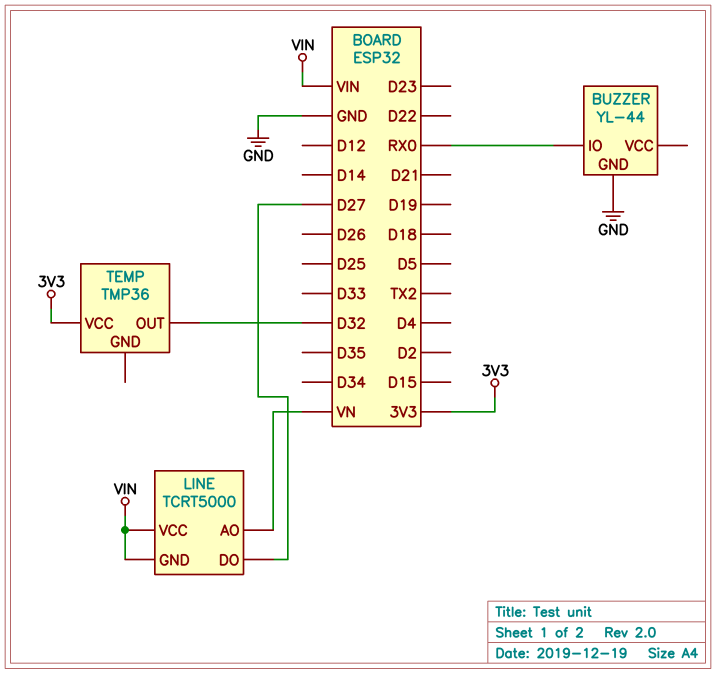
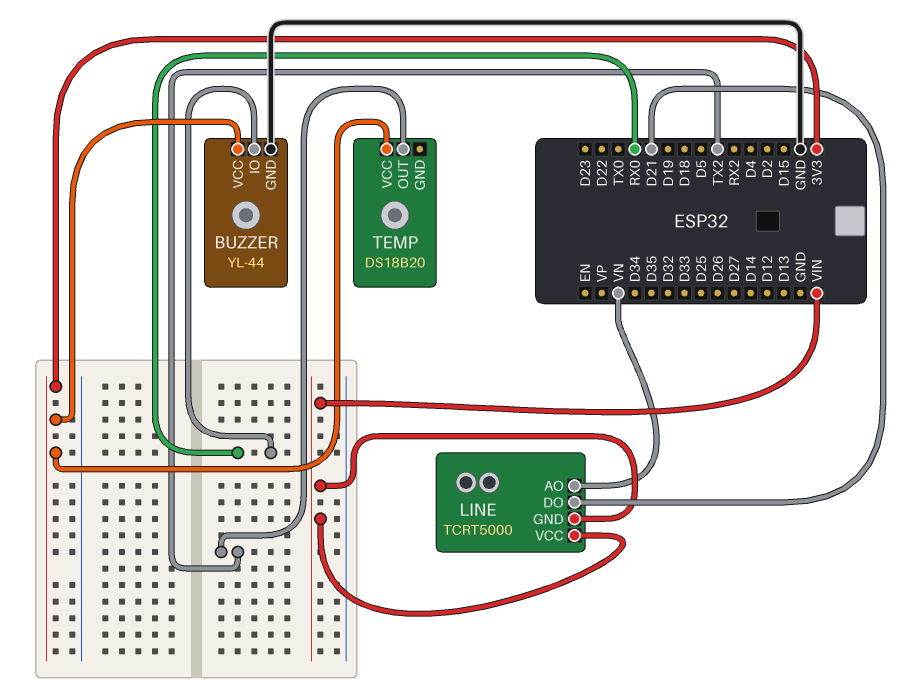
BUZZER pin VCC: none -> 3V3
LINE pin DO: D27 -> D21
TEMP: TMP36 -> DS18B20
TEMP pin OUT: D32 -> TX2

